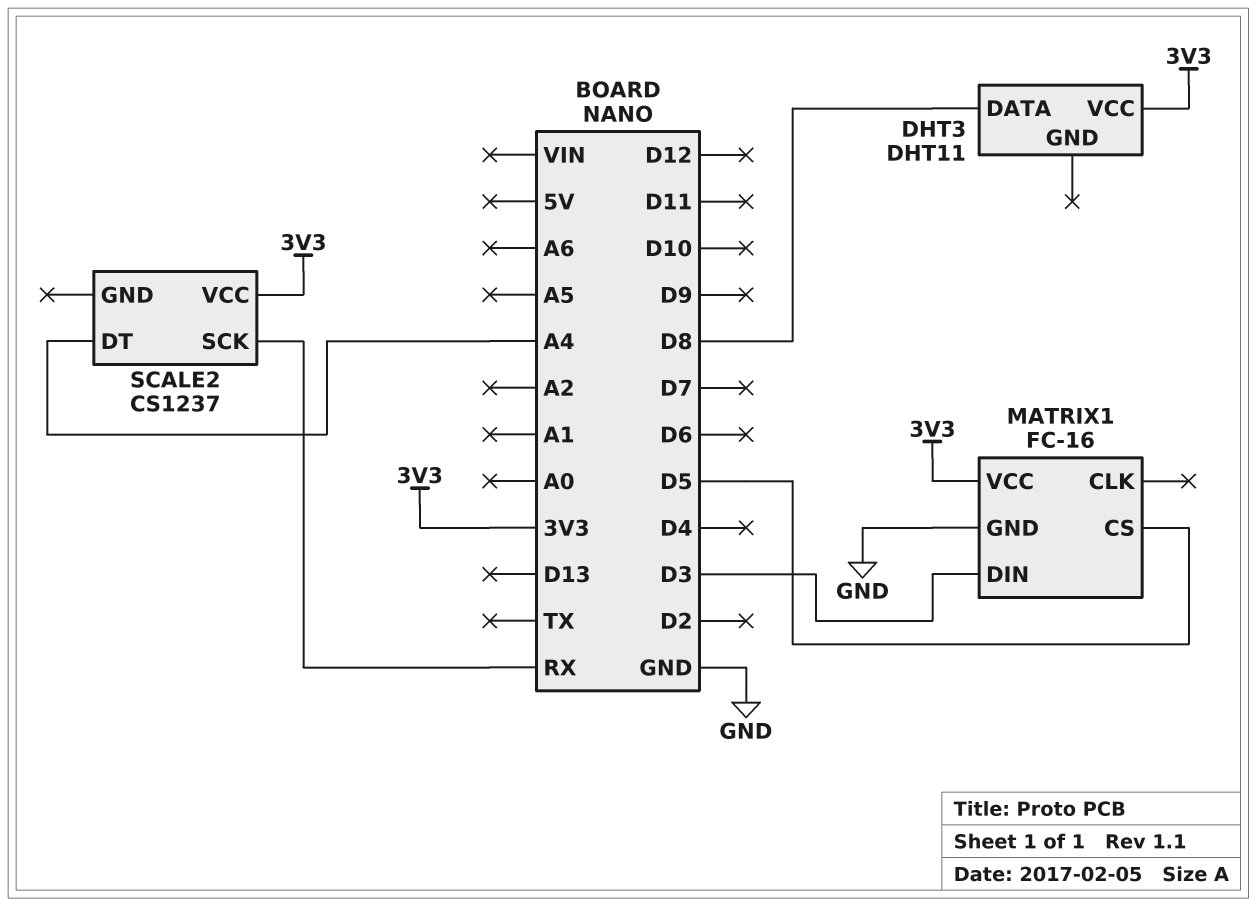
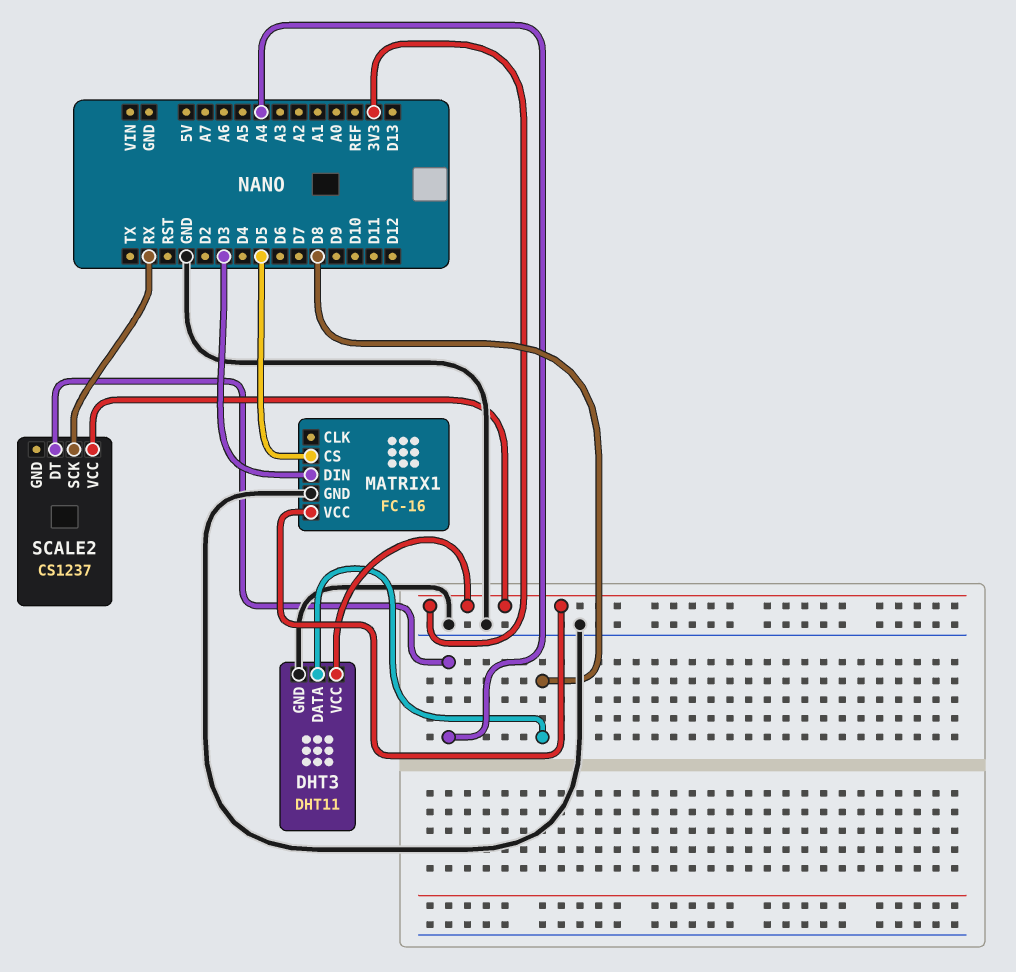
DHT3 pin GND: none -> GND

